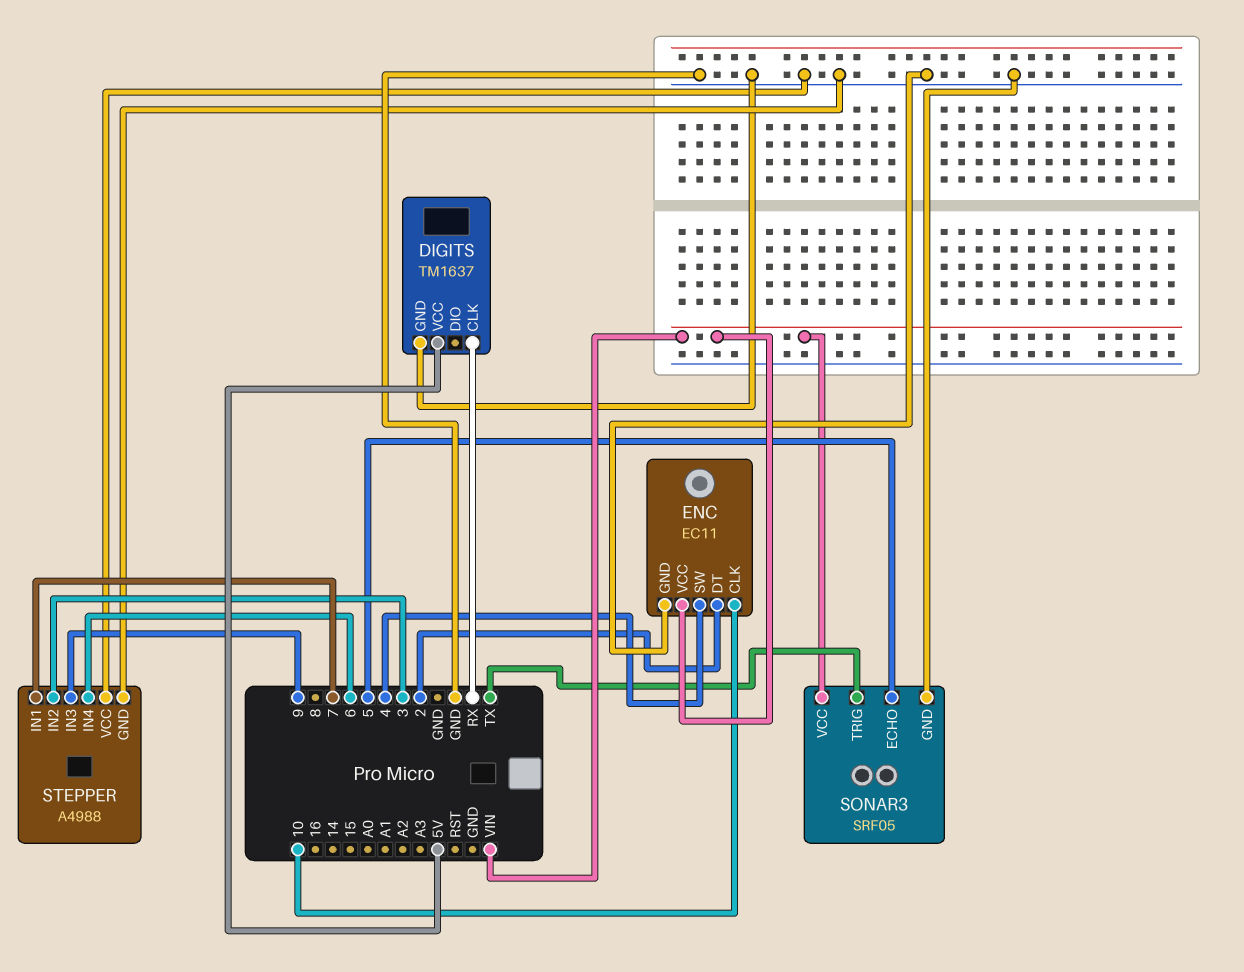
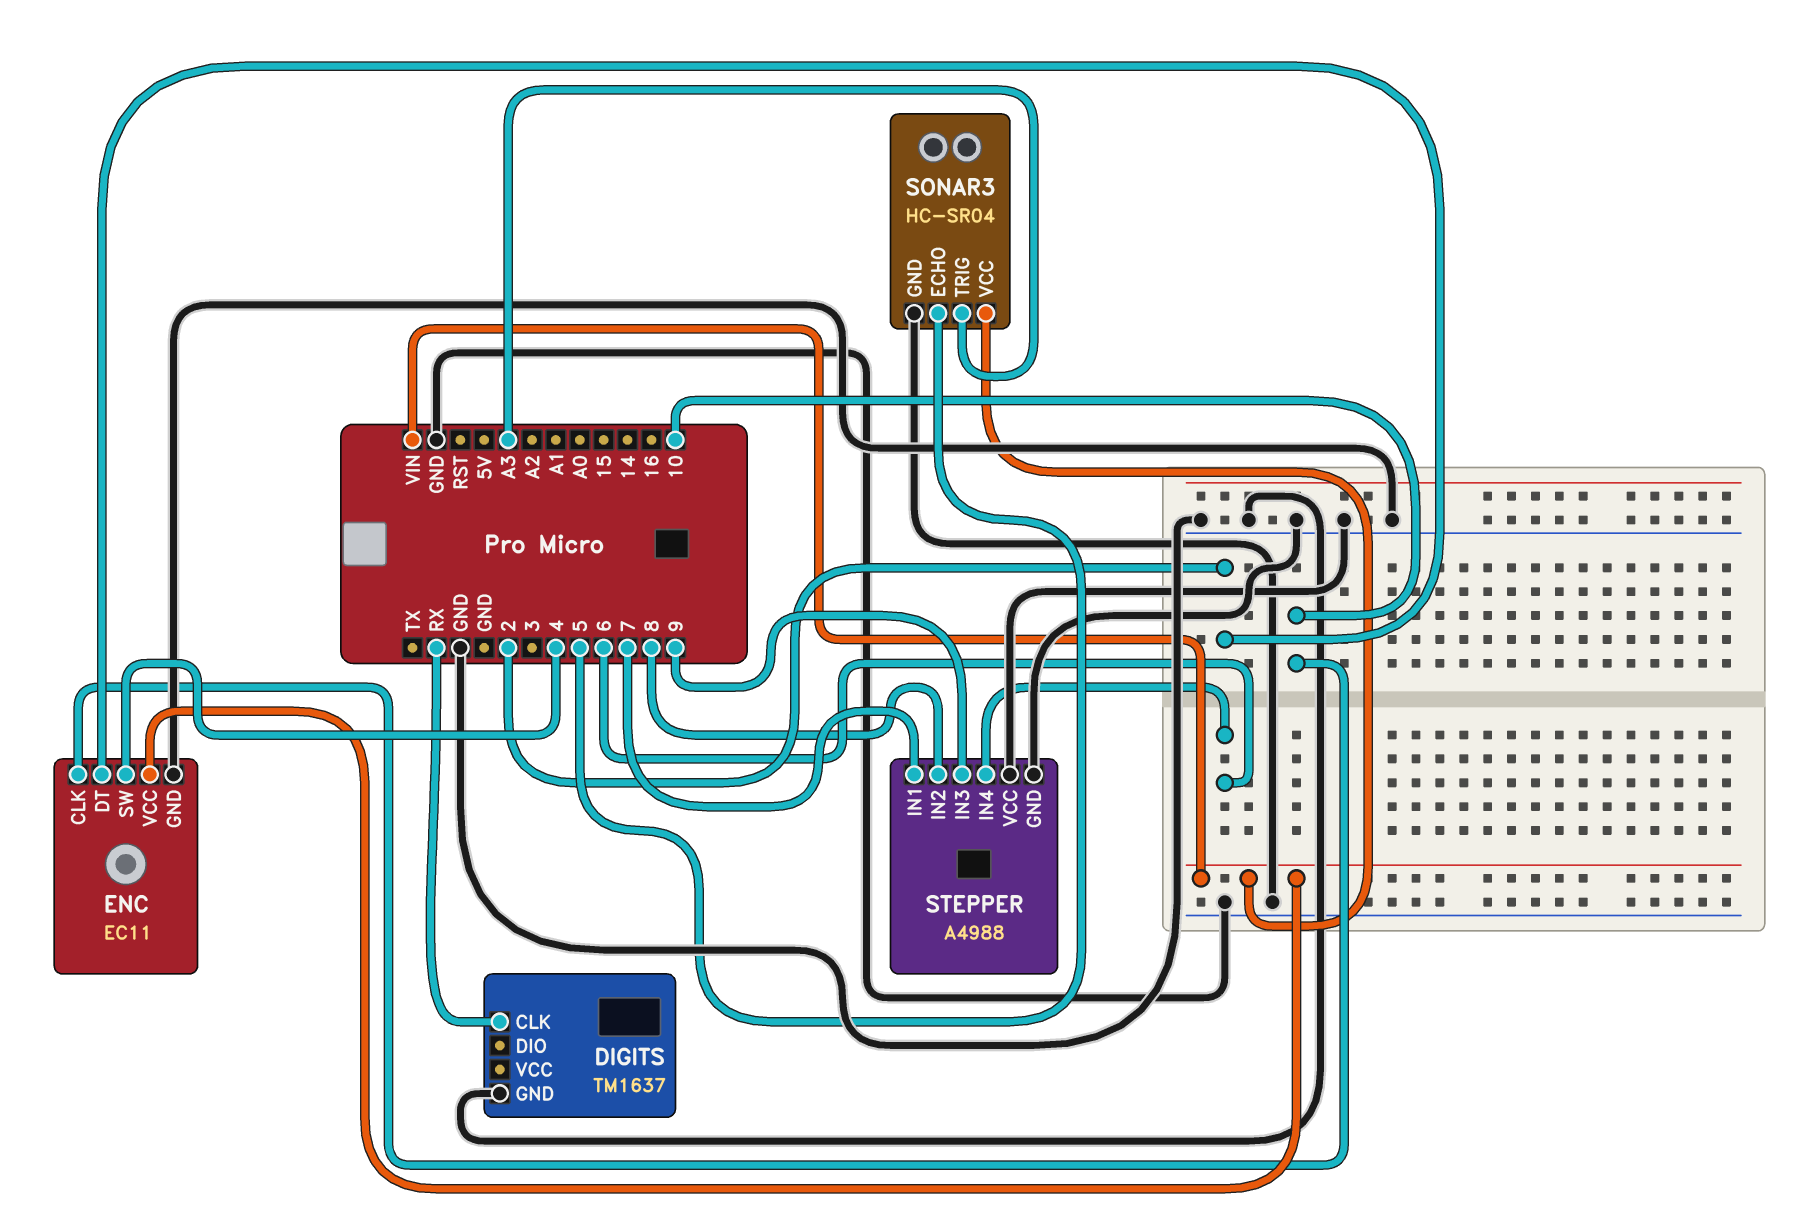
DIGITS pin VCC: 5V -> none
SONAR3: SRF05 -> HC-SR04
SONAR3 pin TRIG: TX -> A3
STEPPER pin IN2: 3 -> 8

